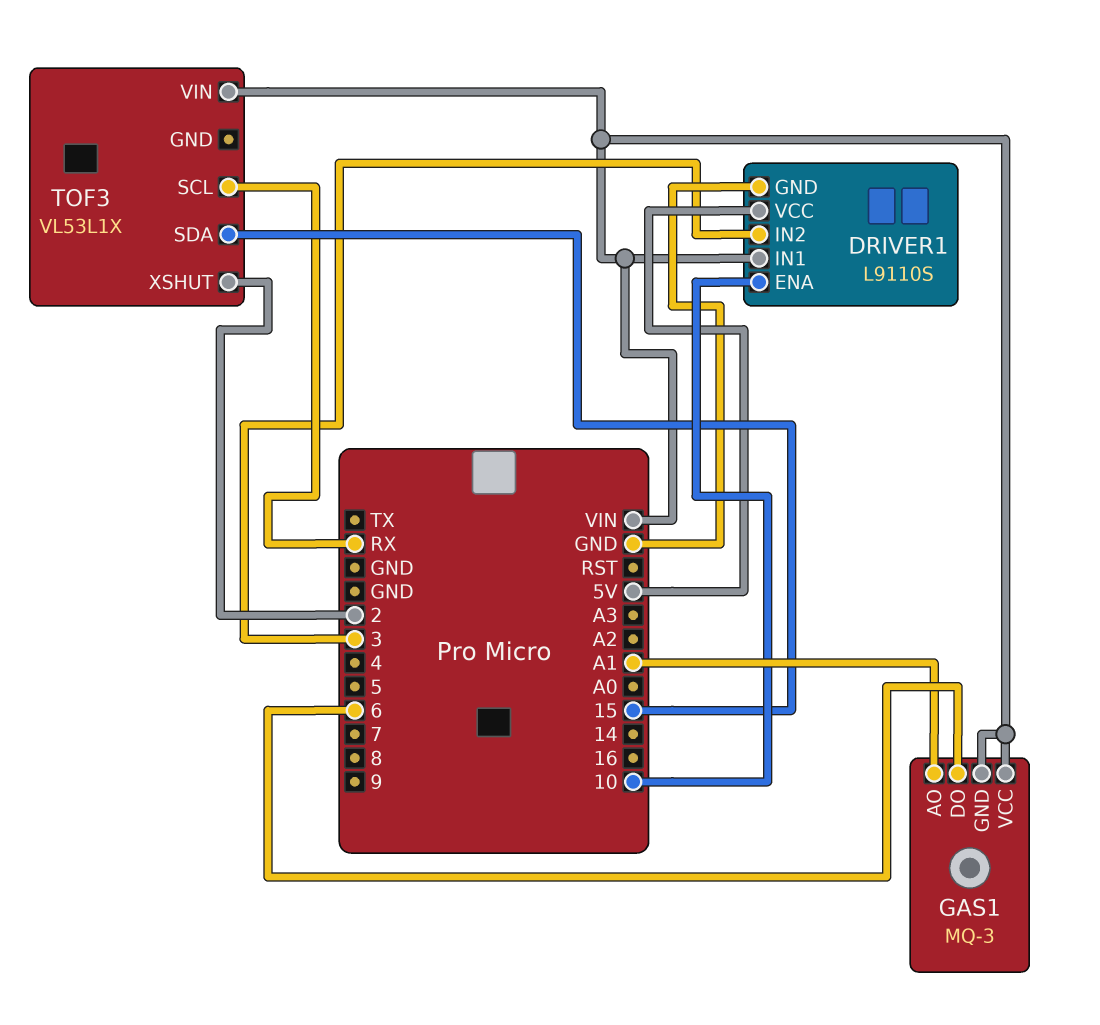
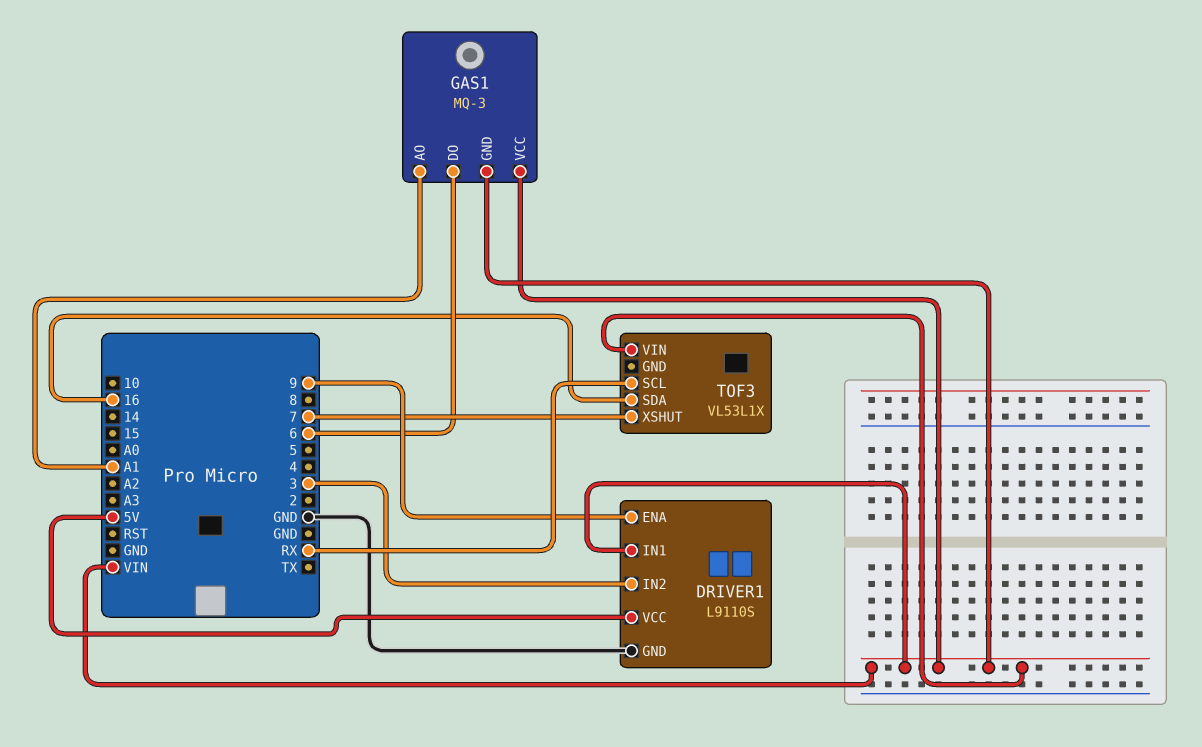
DRIVER1 pin ENA: 10 -> 9
TOF3 pin SDA: 15 -> 16
TOF3 pin XSHUT: 2 -> 7

